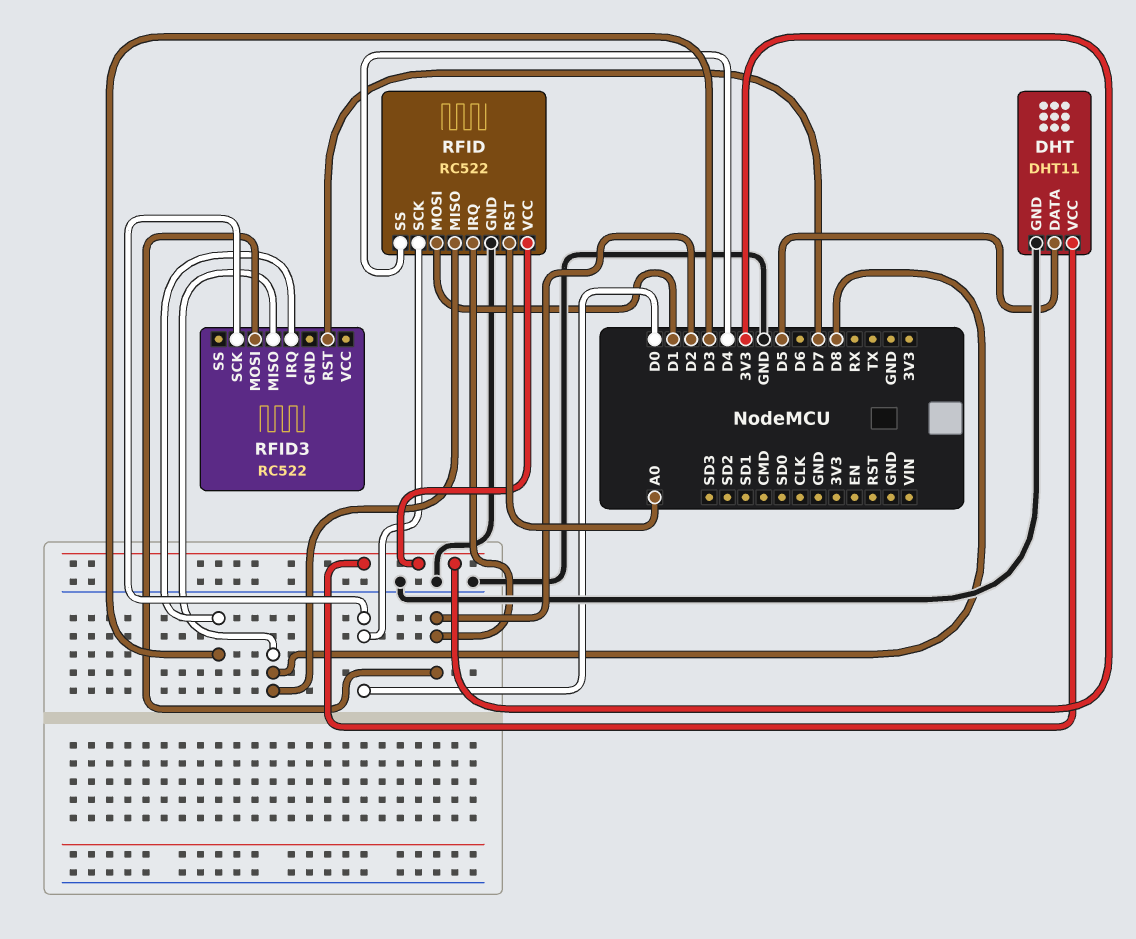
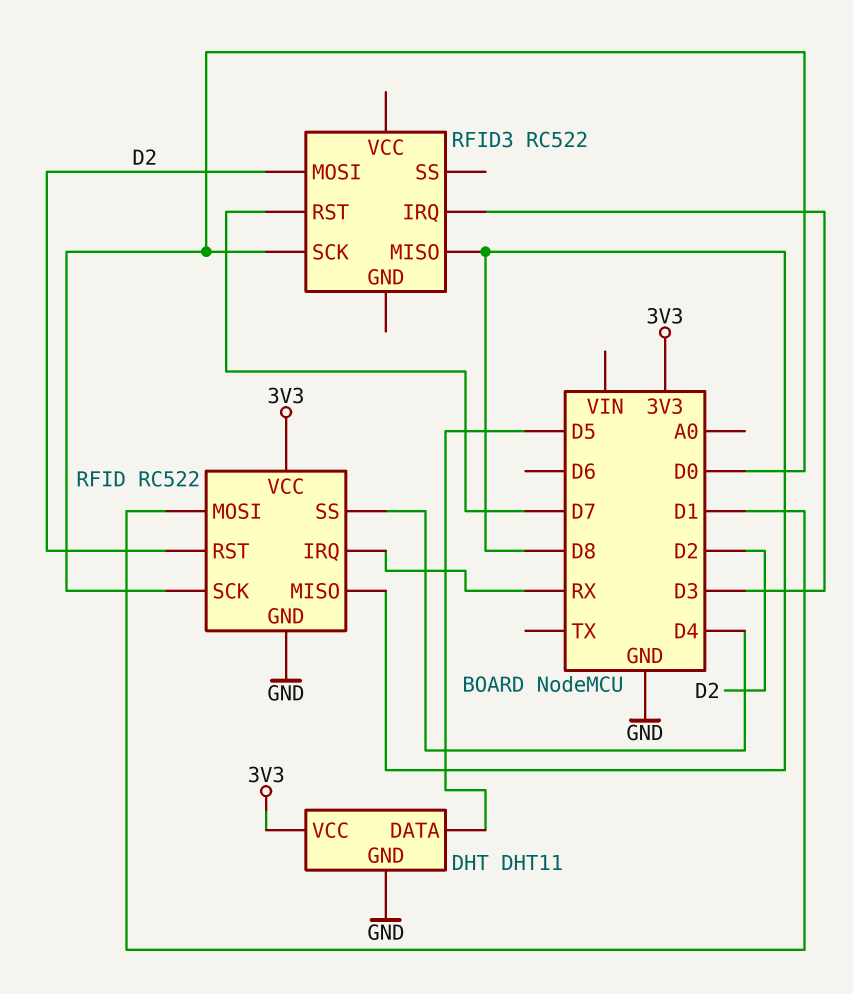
RFID pin IRQ: D2 -> RX
RFID pin RST: A0 -> D2

